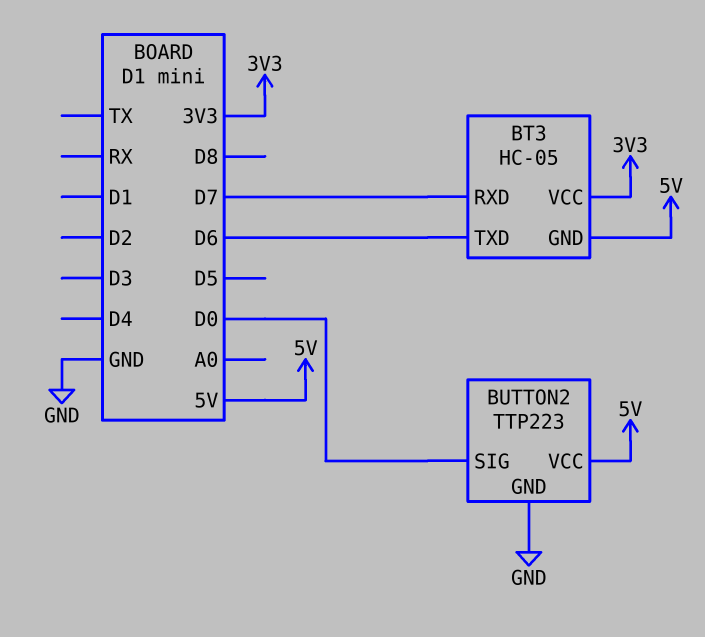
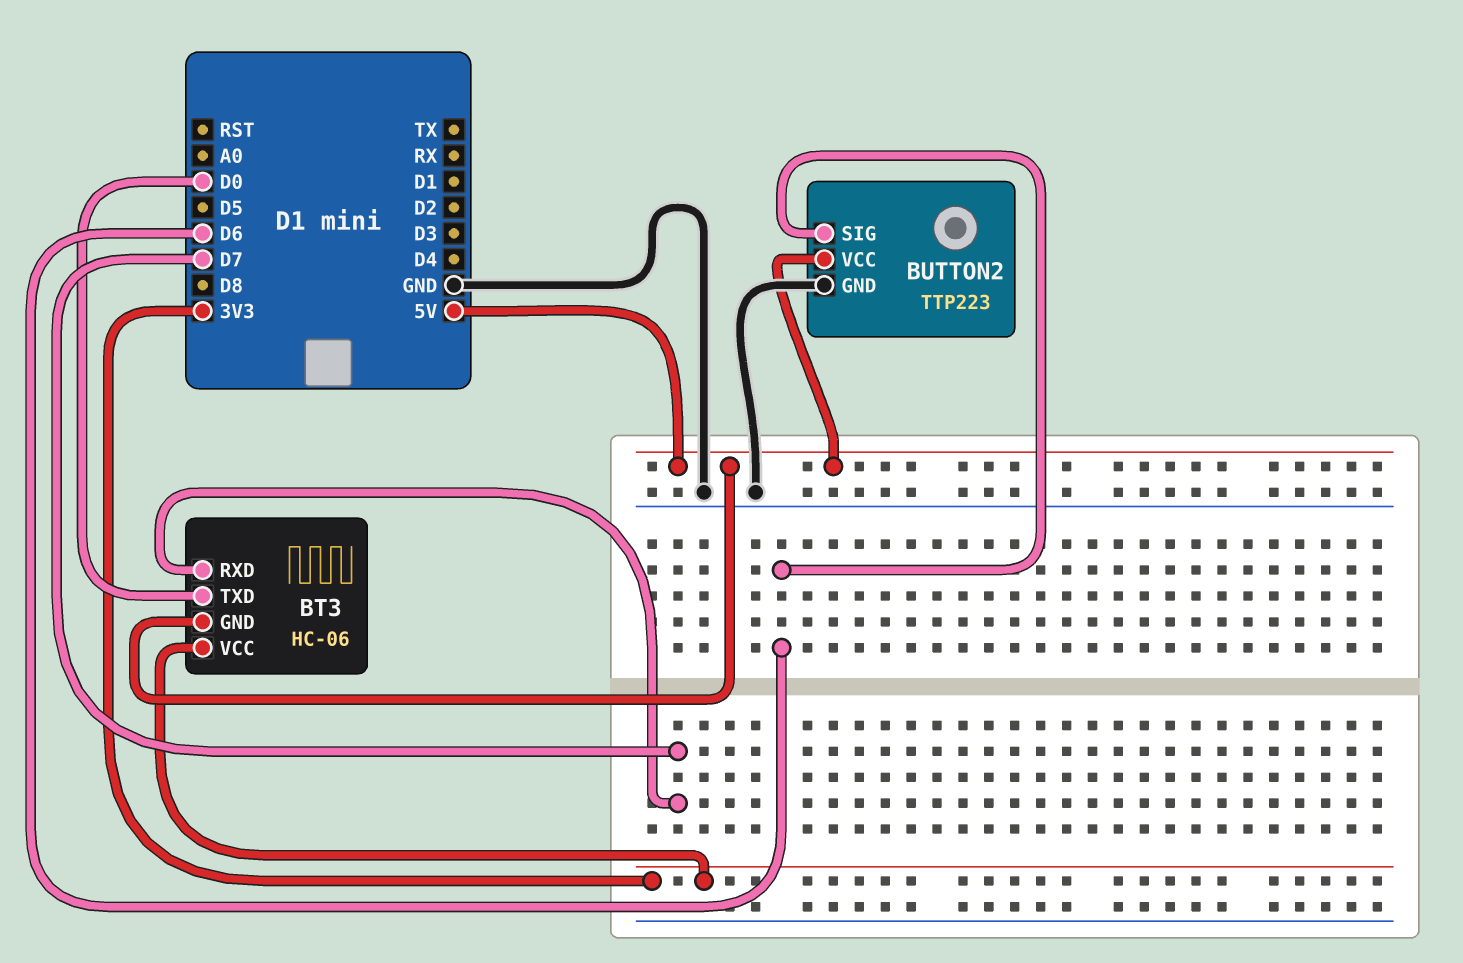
BT3: HC-05 -> HC-06
BT3 pin TXD: D6 -> D0
BUTTON2 pin SIG: D0 -> D6

